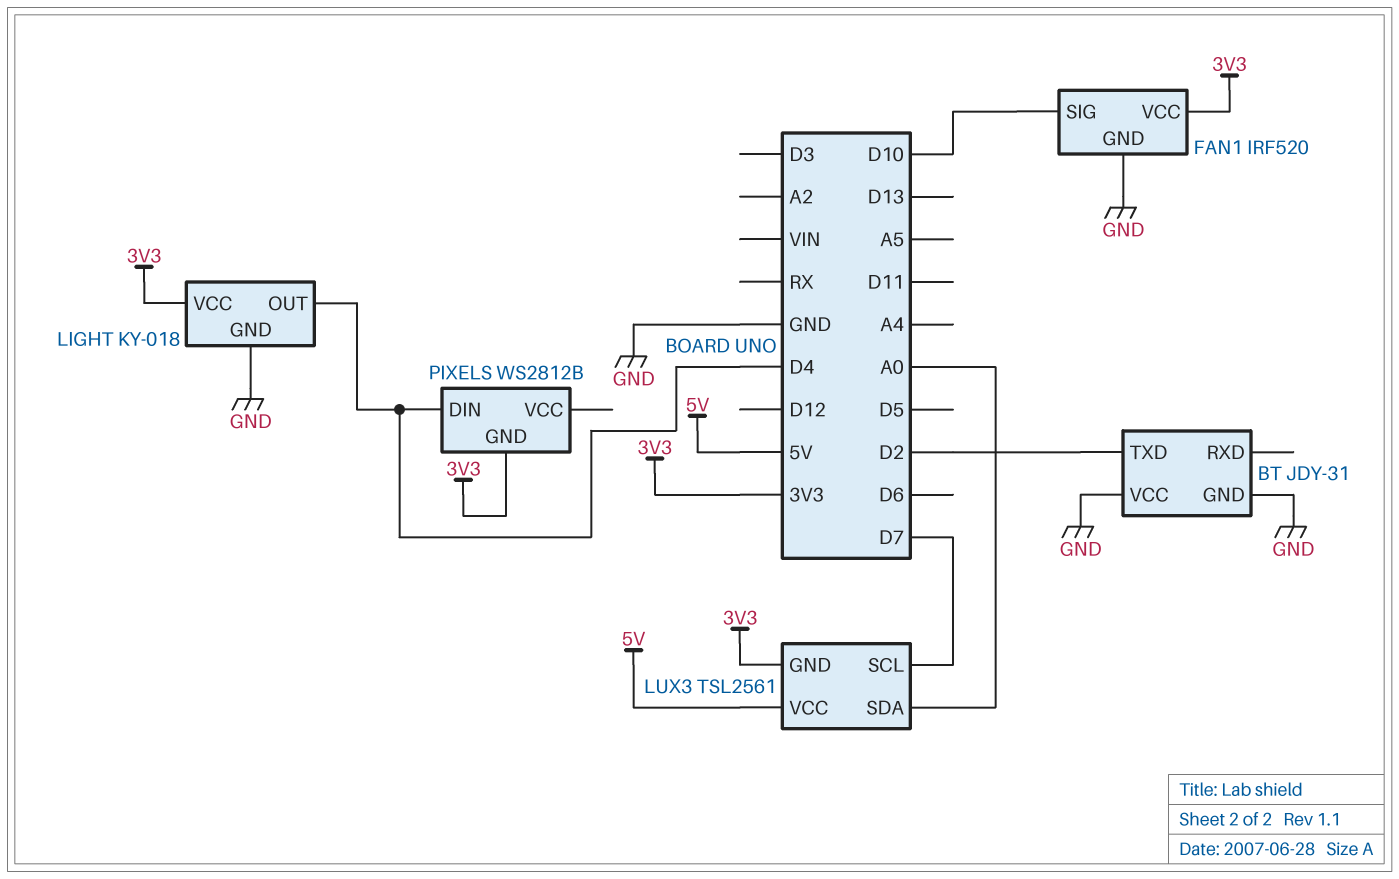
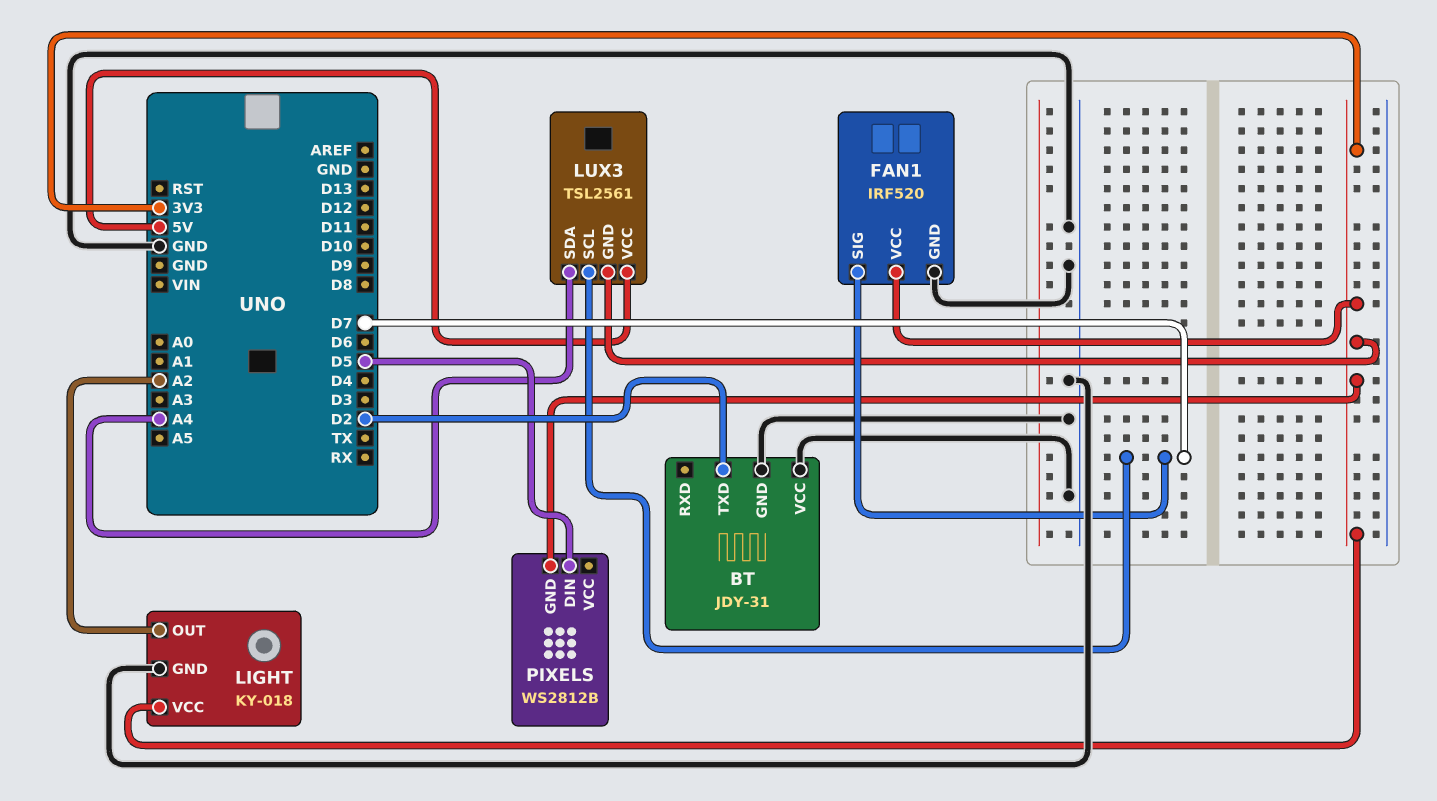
FAN1 pin SIG: D10 -> D7
LIGHT pin OUT: D4 -> A2
LUX3 pin SDA: A0 -> A4
PIXELS pin DIN: D4 -> D5

